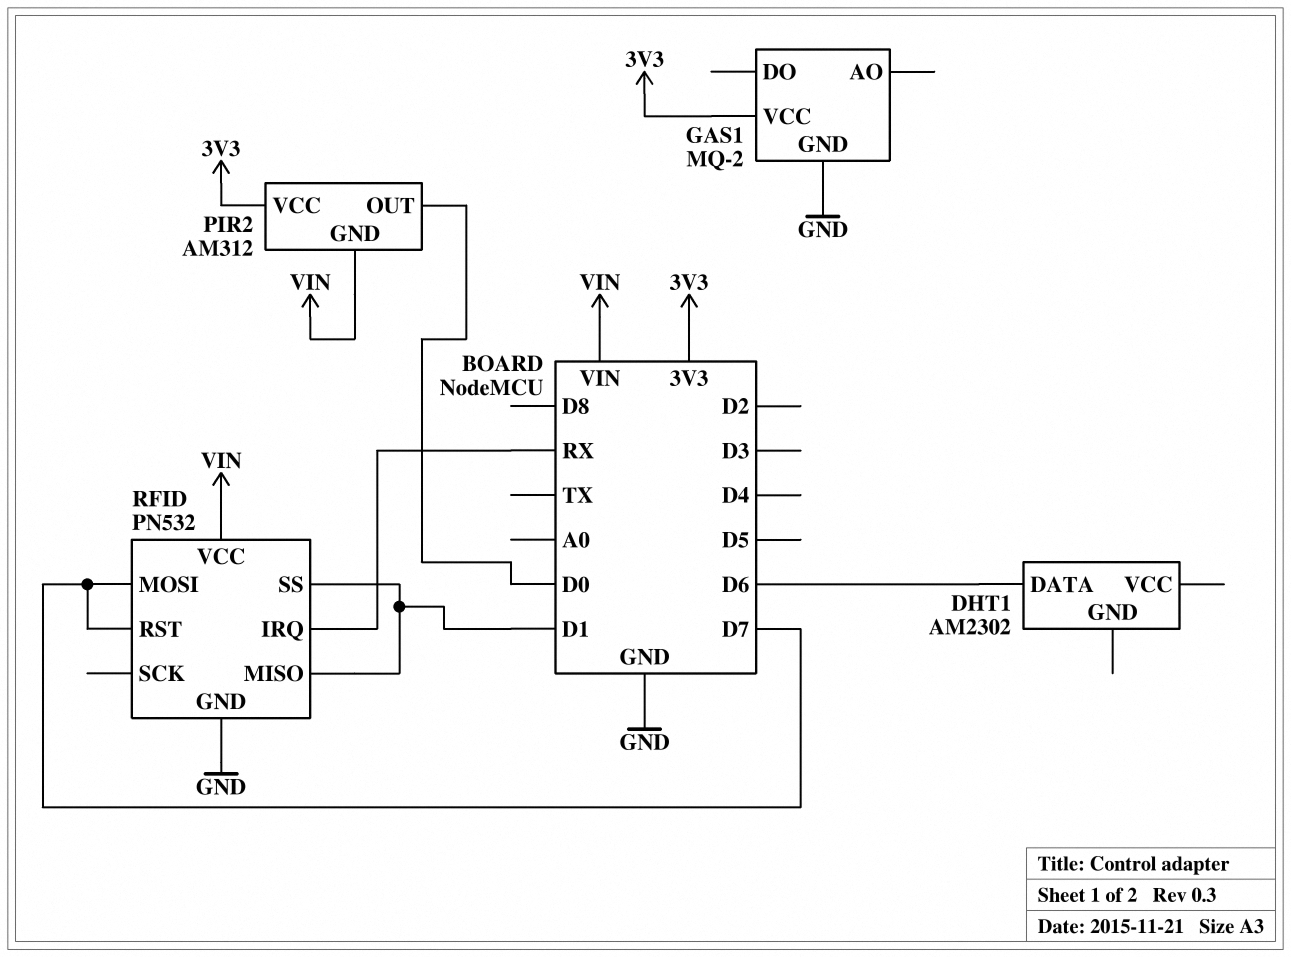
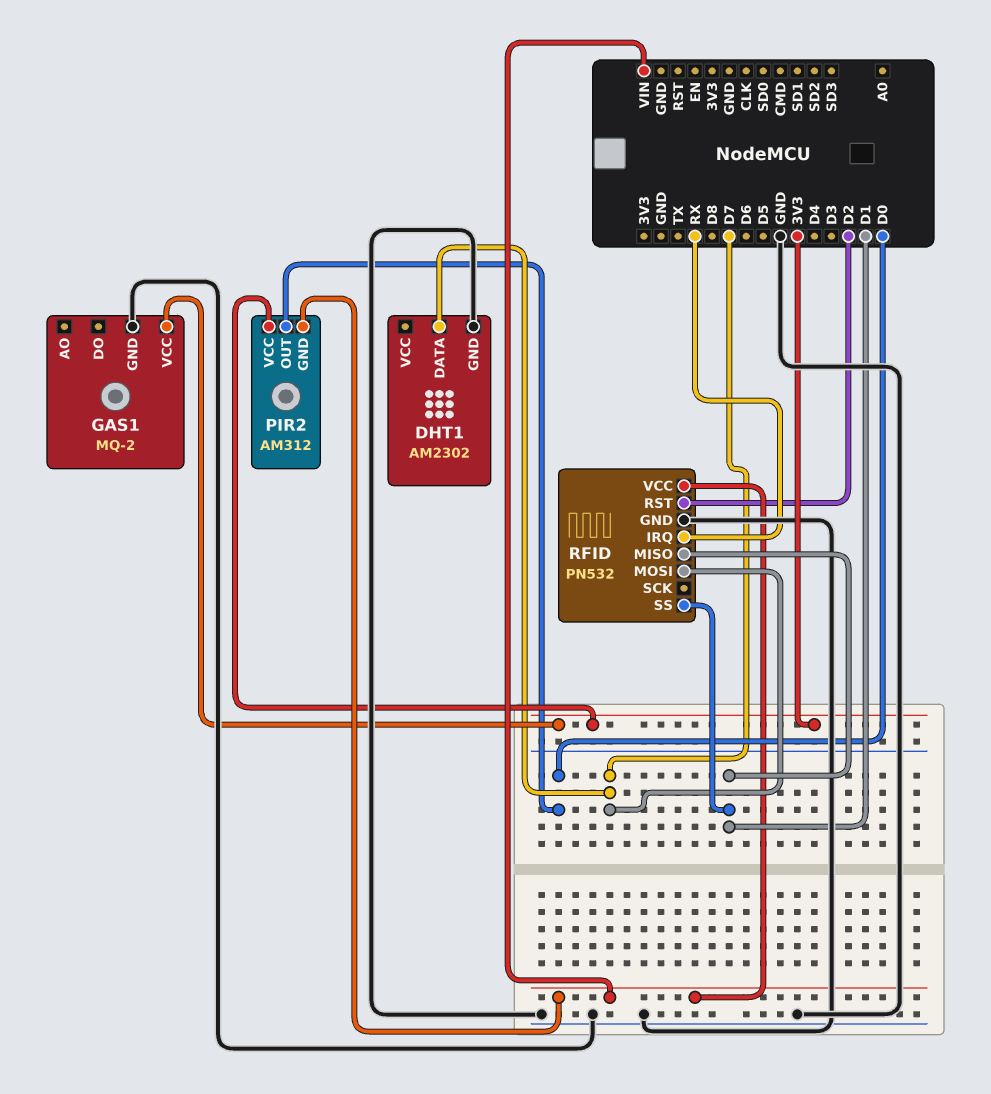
DHT1 pin DATA: D6 -> D7
DHT1 pin GND: none -> GND
RFID pin RST: D7 -> D2

